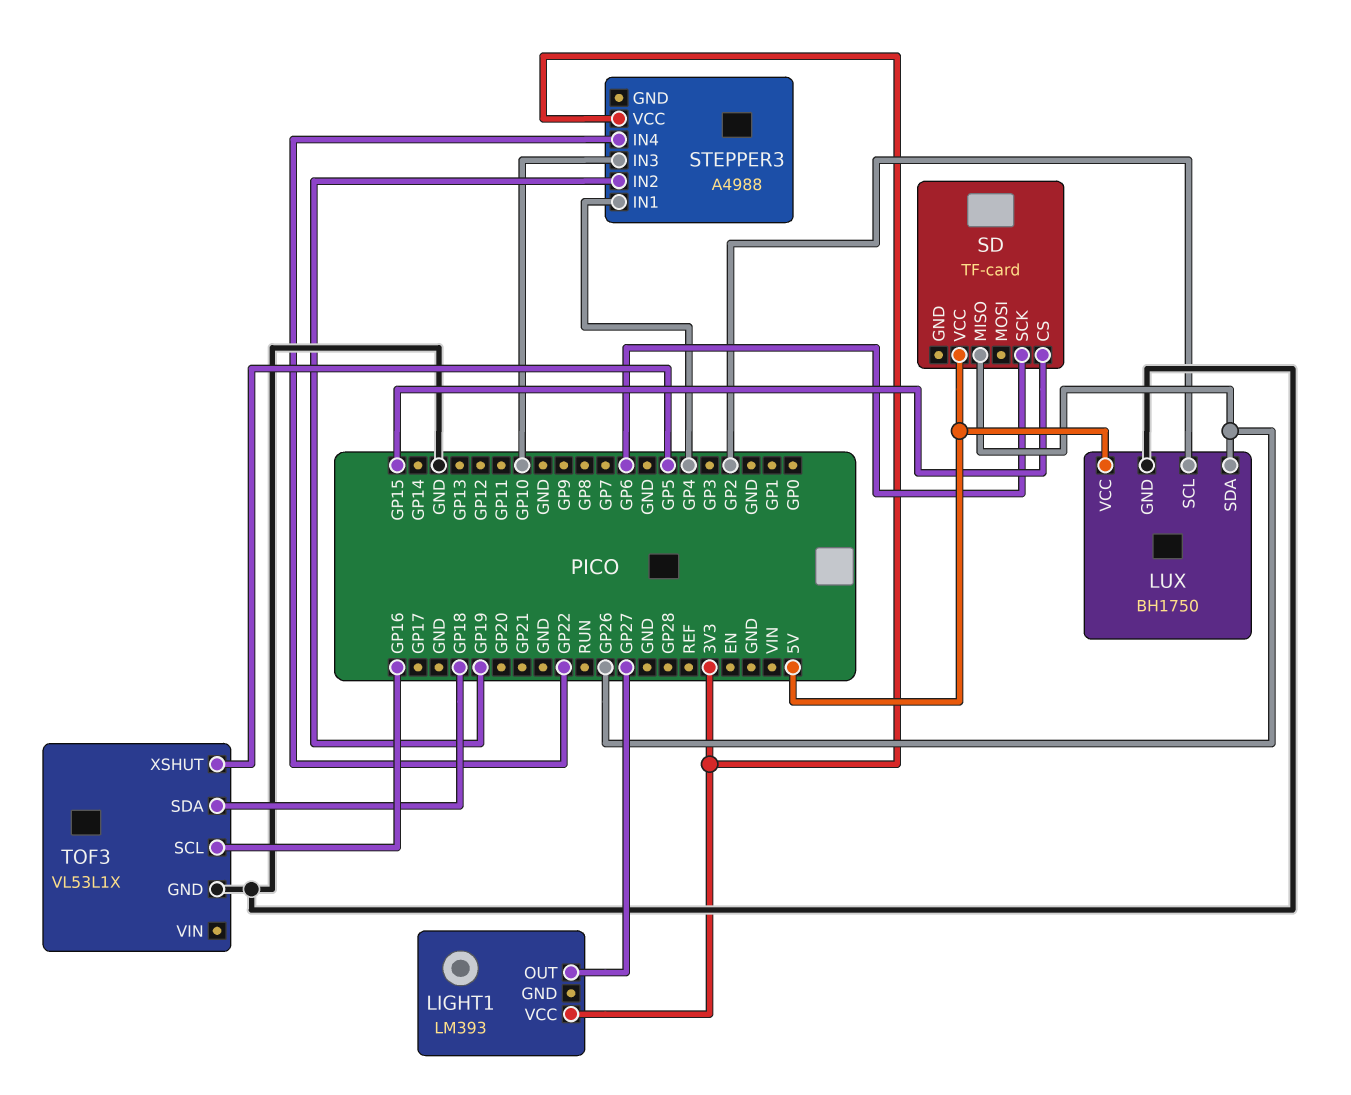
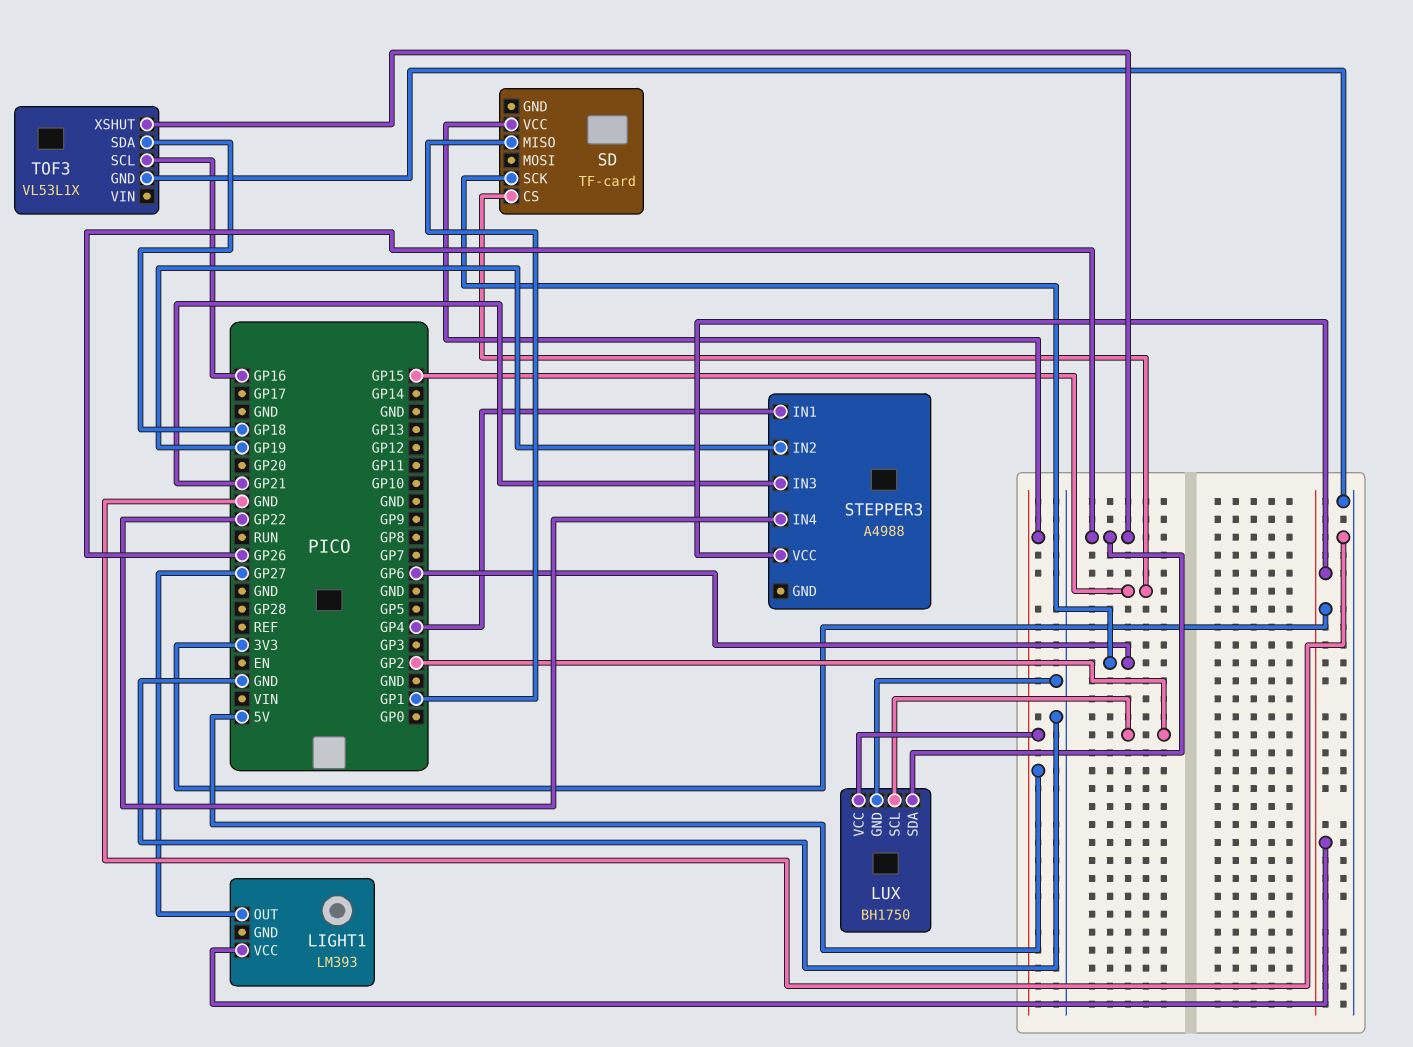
SD pin MISO: GP26 -> GP1
STEPPER3 pin IN3: GP10 -> GP21
TOF3 pin XSHUT: GP5 -> GP26

